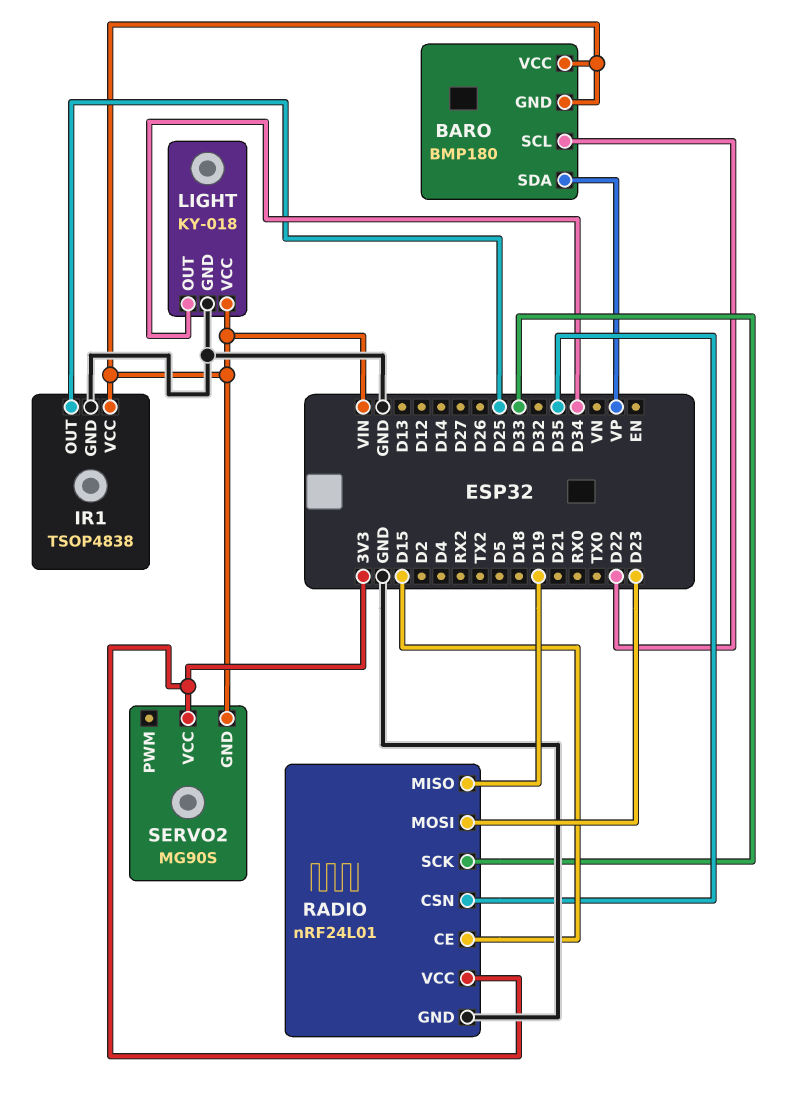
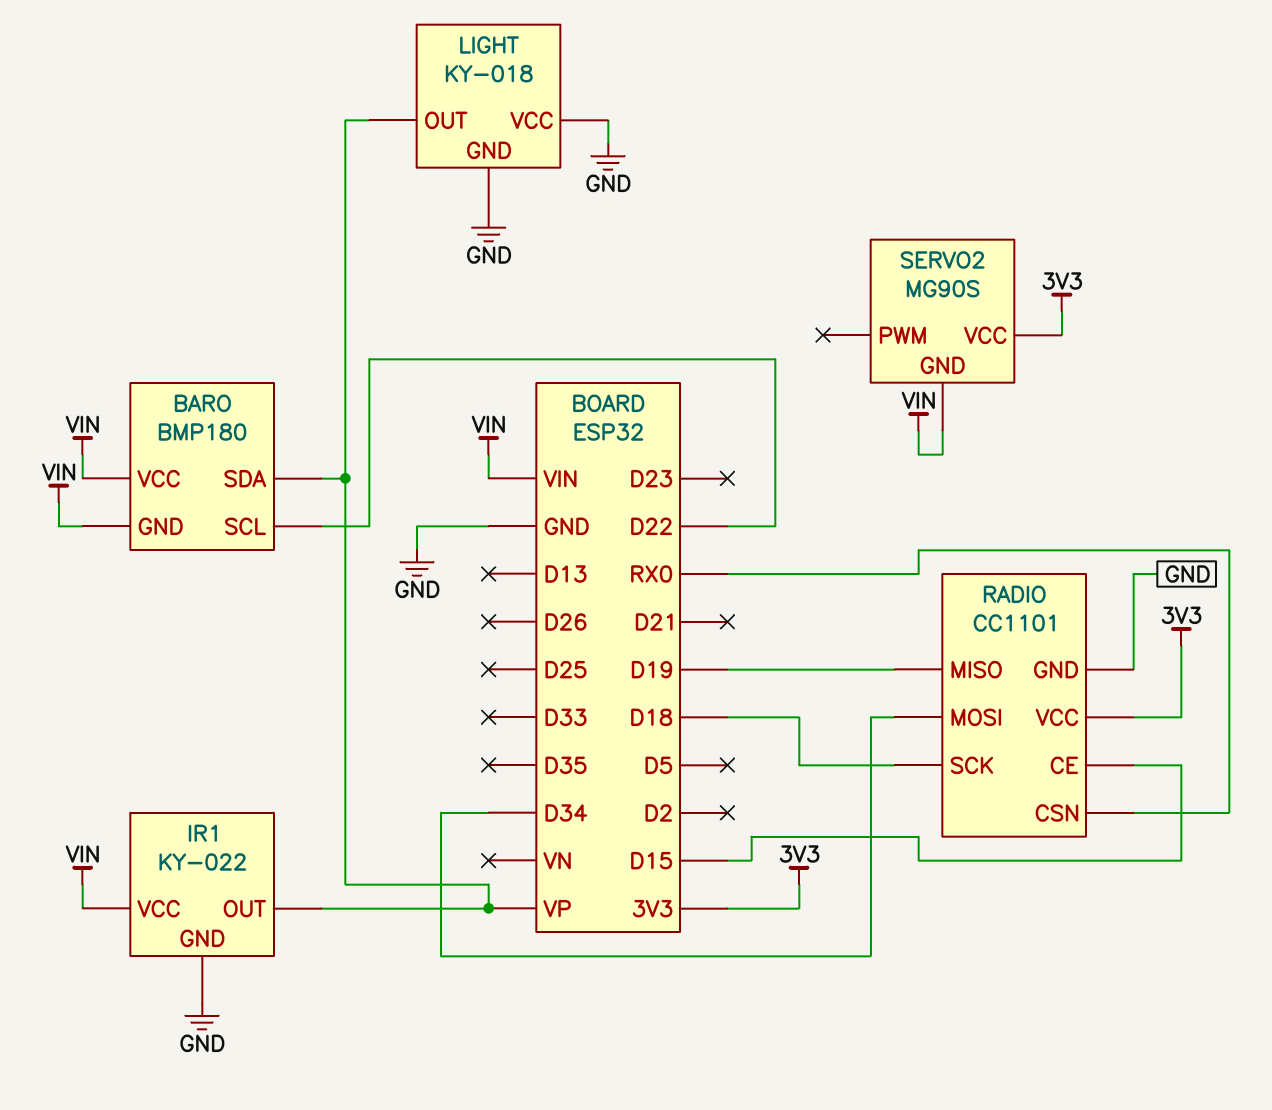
IR1: TSOP4838 -> KY-022
IR1 pin OUT: D25 -> VP
LIGHT pin OUT: D34 -> VP
LIGHT pin VCC: VIN -> GND
RADIO: nRF24L01 -> CC1101
RADIO pin CSN: D35 -> RX0
RADIO pin MOSI: D23 -> D34
RADIO pin SCK: D33 -> D18

